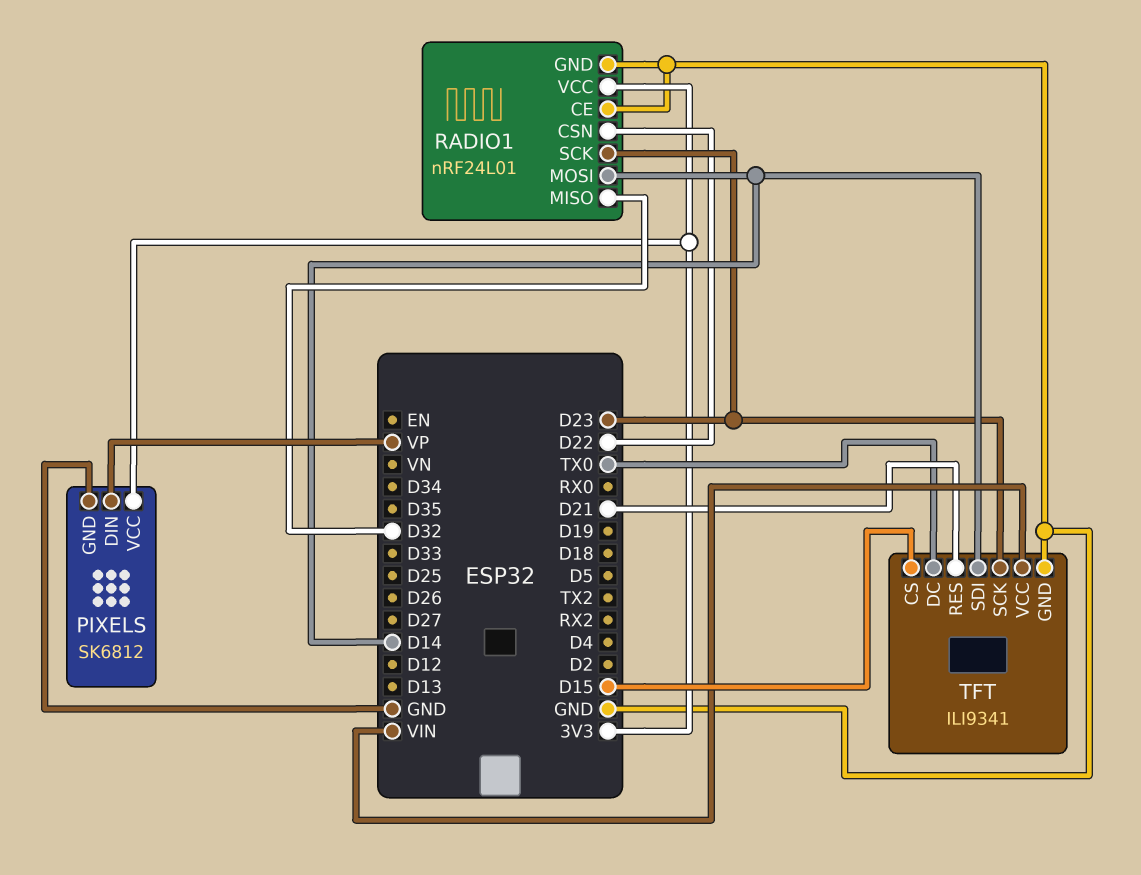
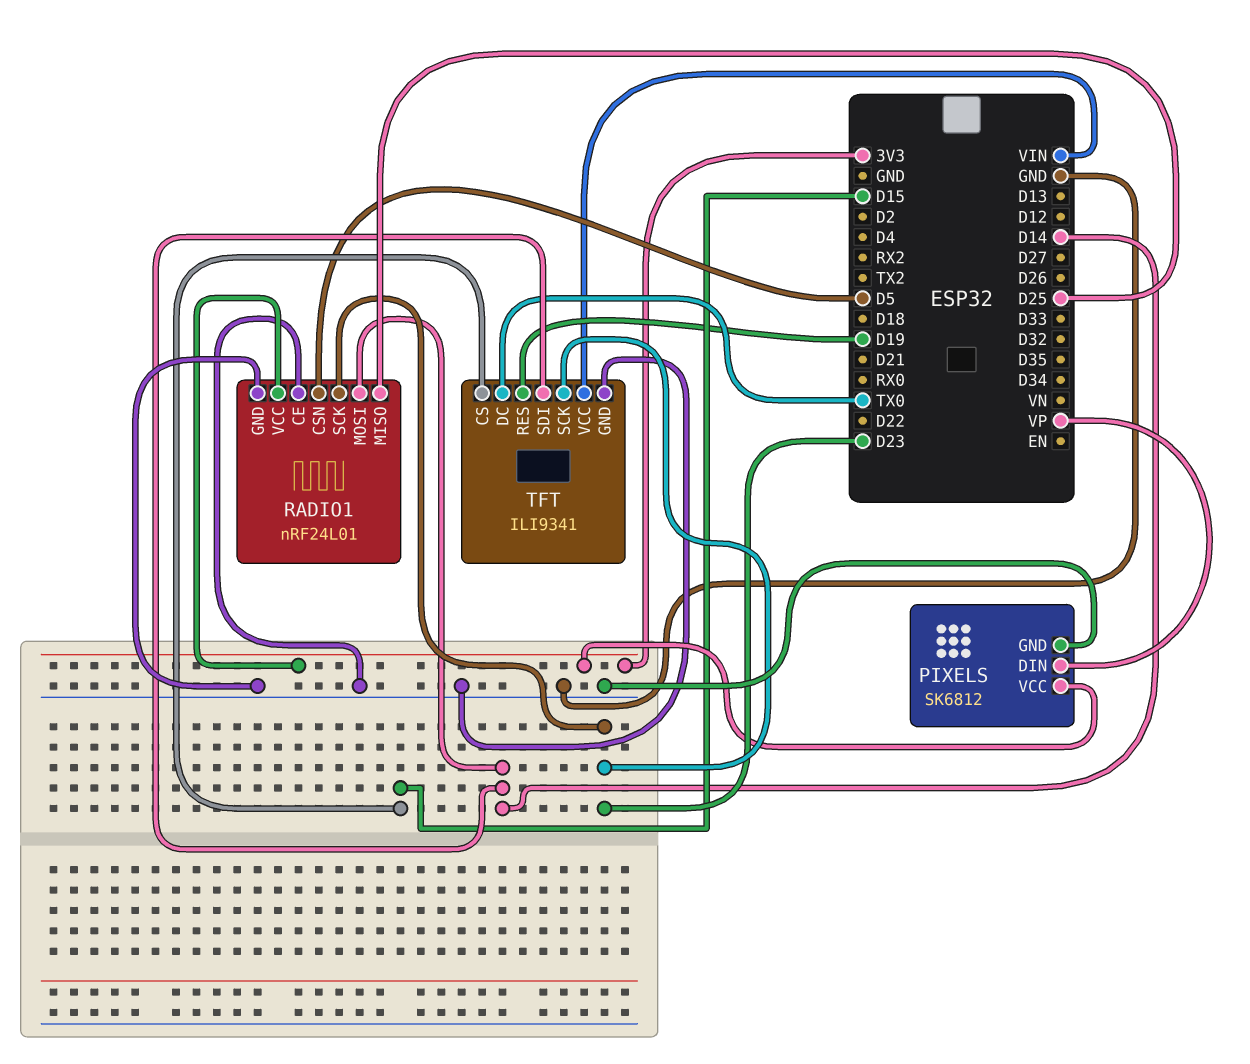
RADIO1 pin CSN: D22 -> D5
RADIO1 pin MISO: D32 -> D25
TFT pin RES: D21 -> D19

